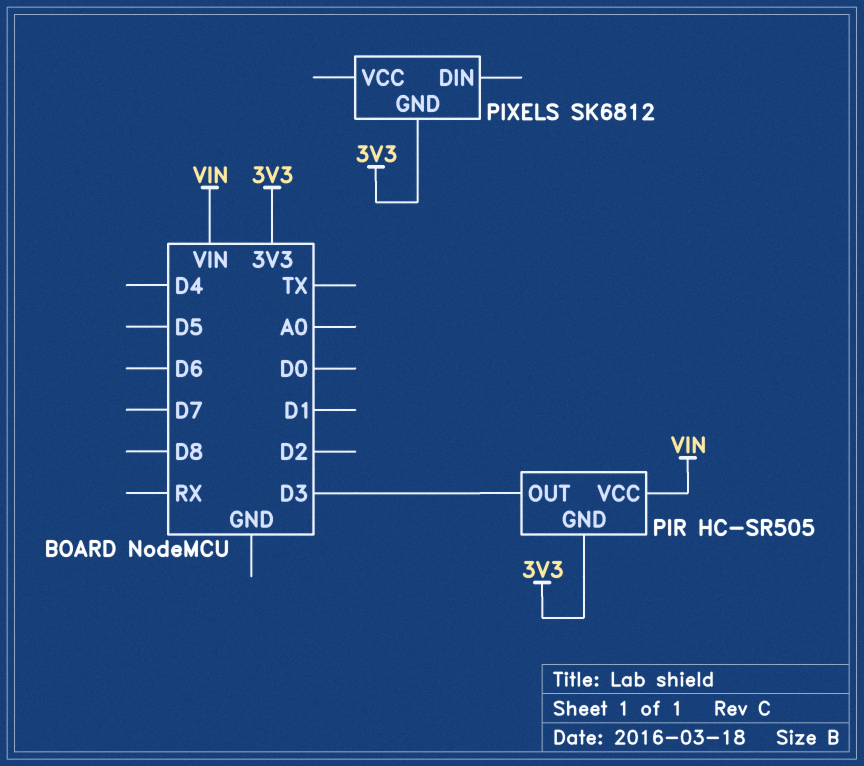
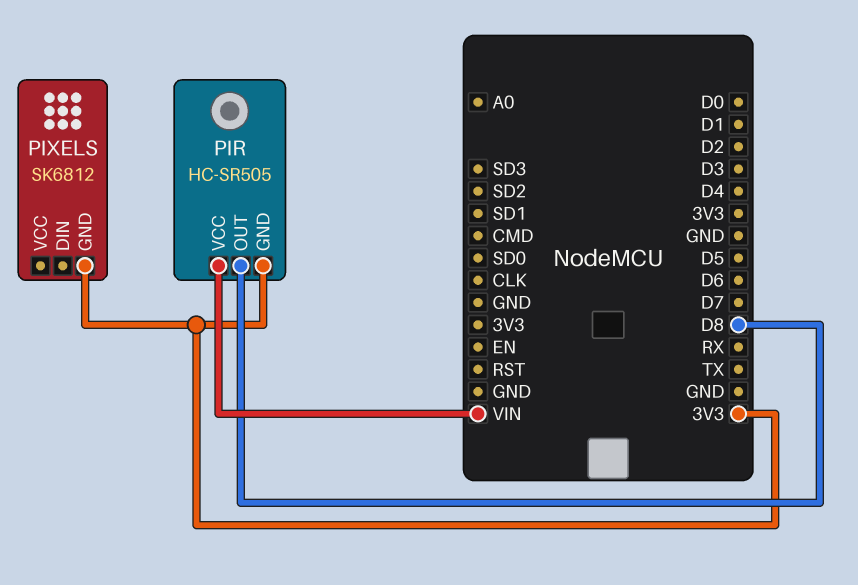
PIR pin OUT: D3 -> D8

